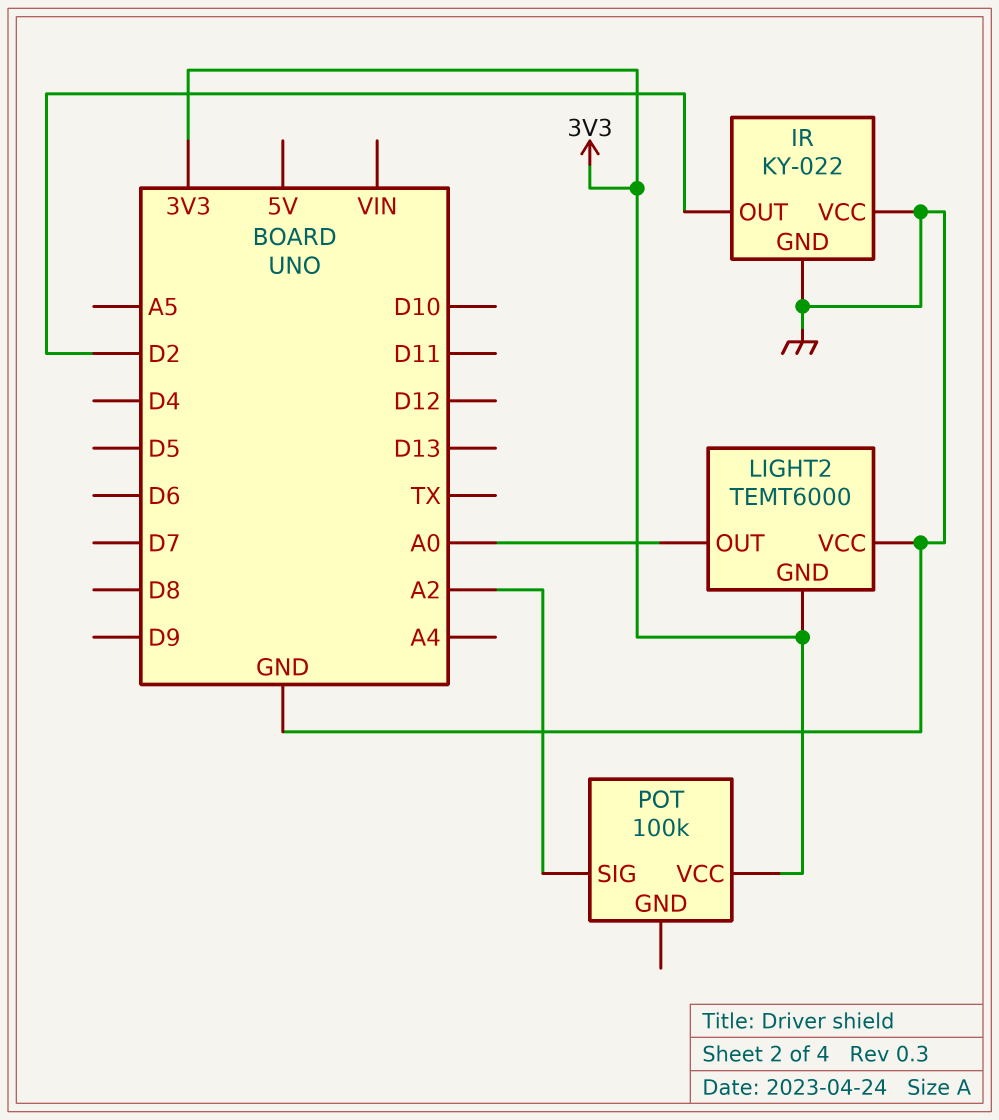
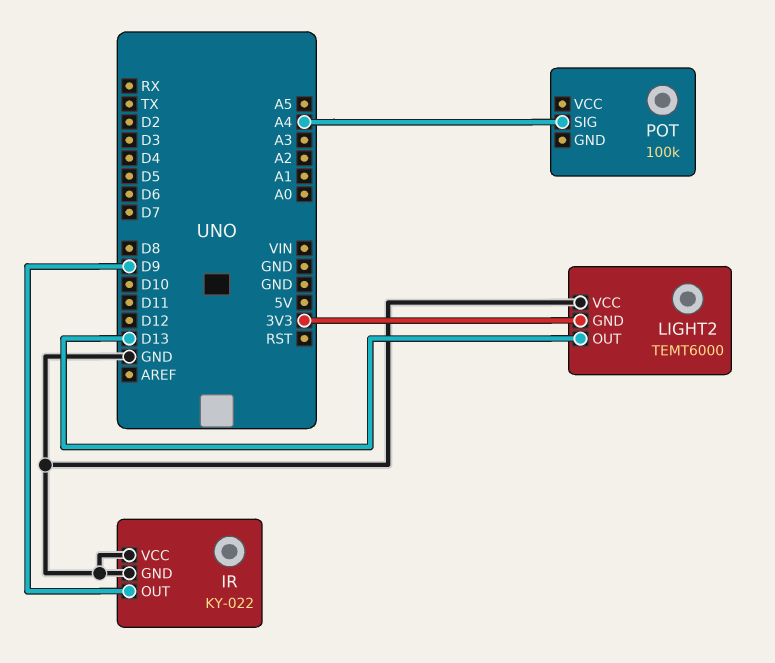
IR pin OUT: D2 -> D9
LIGHT2 pin OUT: A0 -> D13
POT pin SIG: A2 -> A4
POT pin VCC: 3V3 -> none

